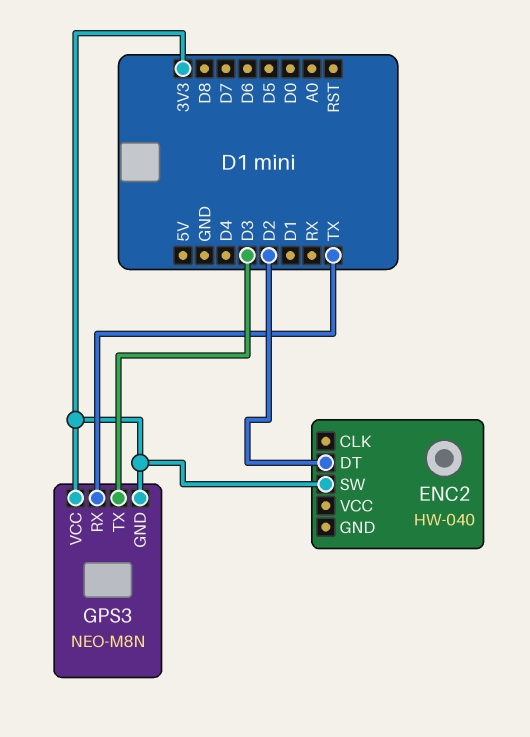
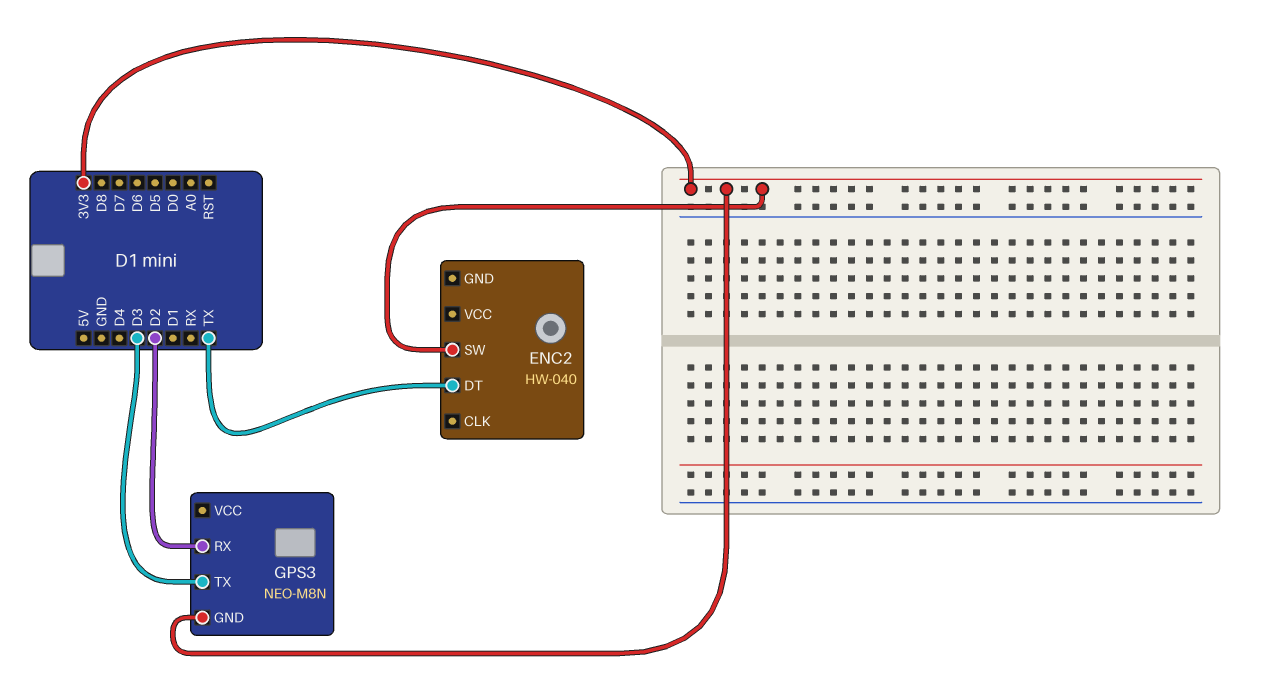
ENC2 pin DT: D2 -> TX
GPS3 pin RX: TX -> D2
GPS3 pin VCC: 3V3 -> none

